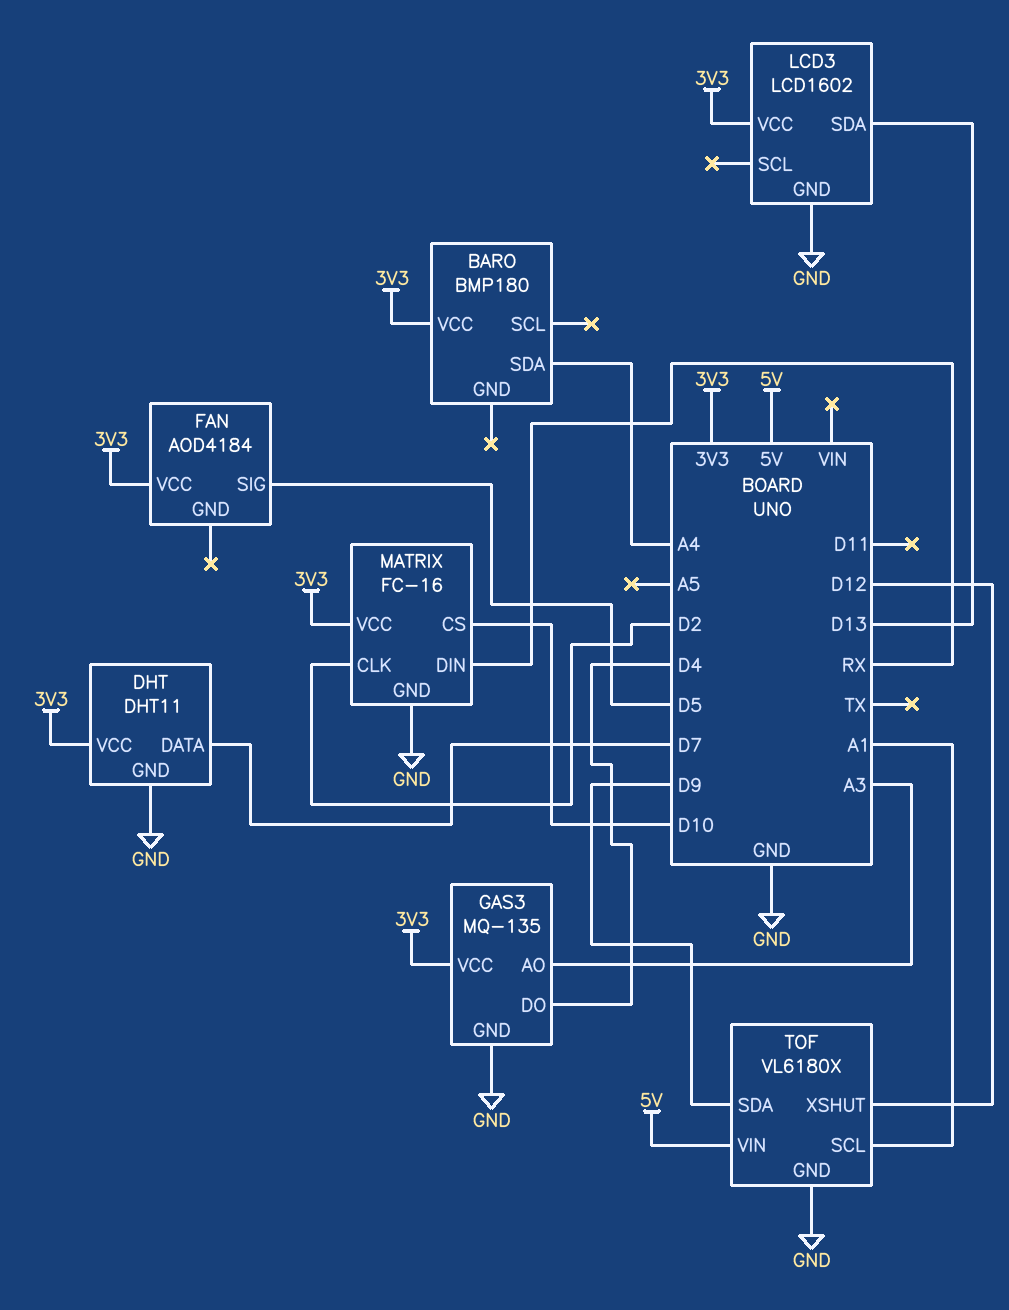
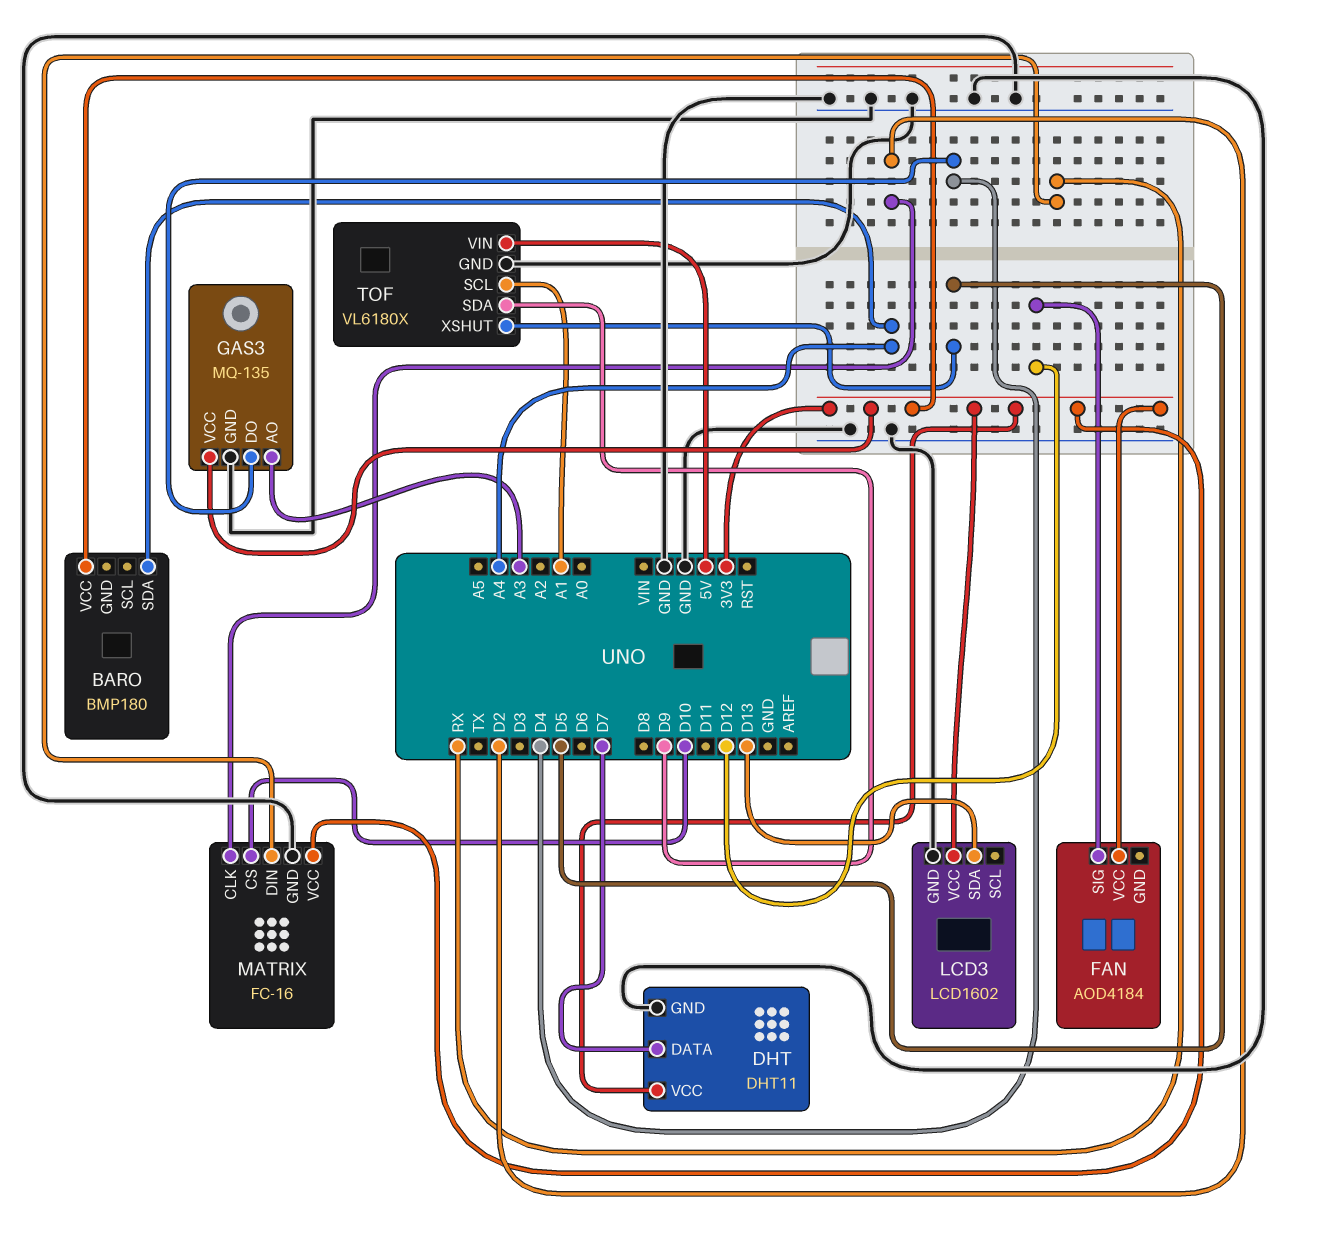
FAN pin SIG: D5 -> D12
TOF pin XSHUT: D12 -> D5

